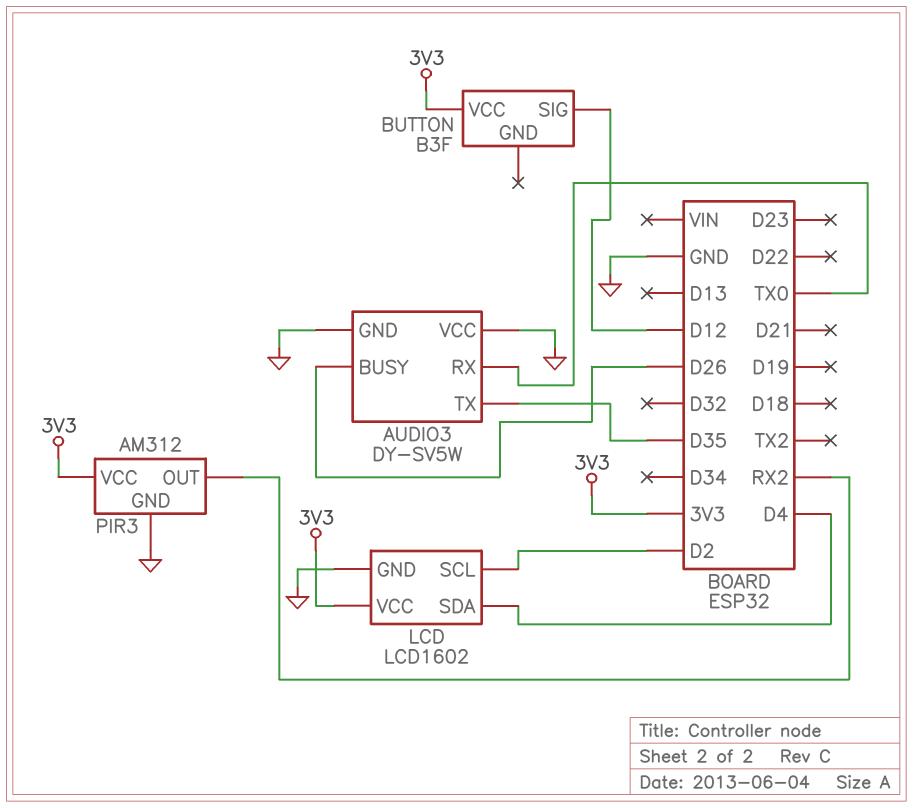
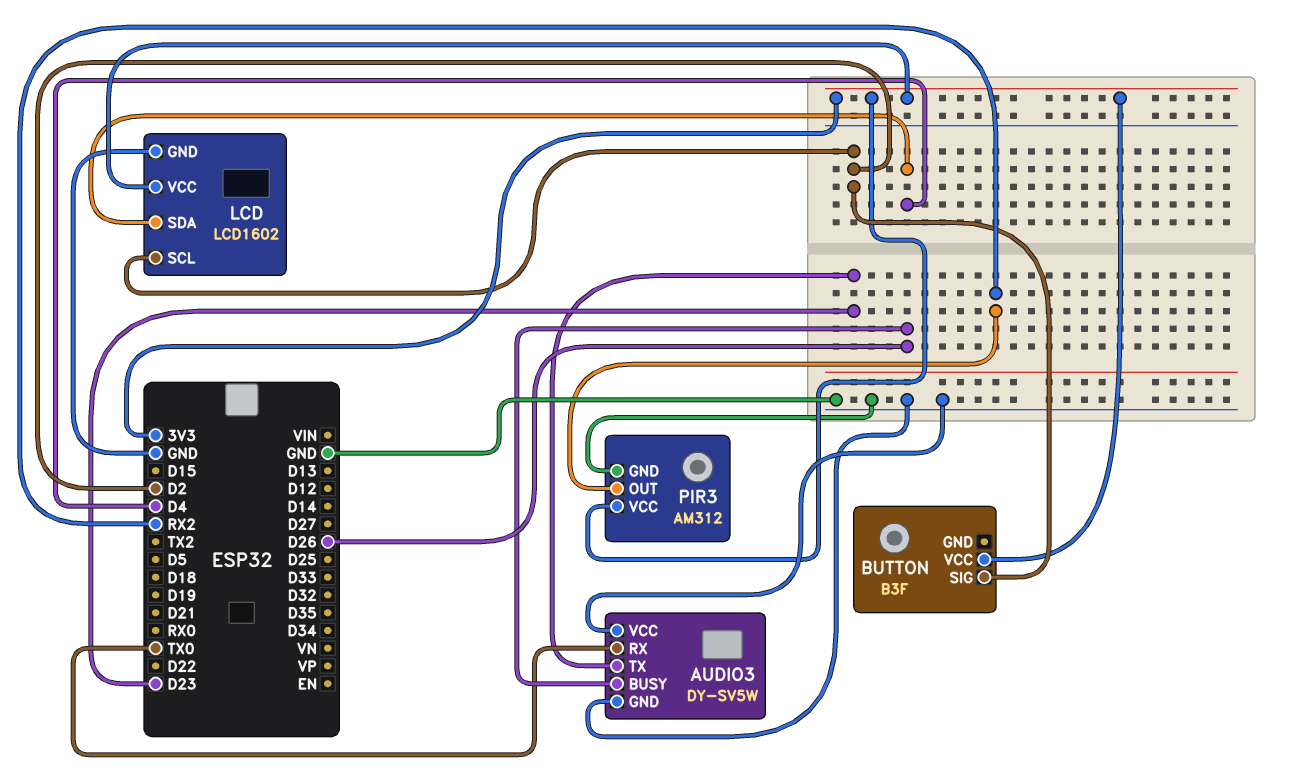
AUDIO3 pin TX: D35 -> D23
BUTTON pin SIG: D12 -> D2

